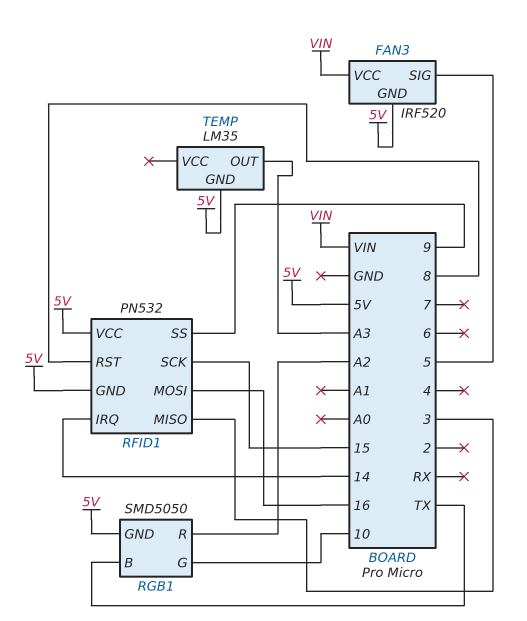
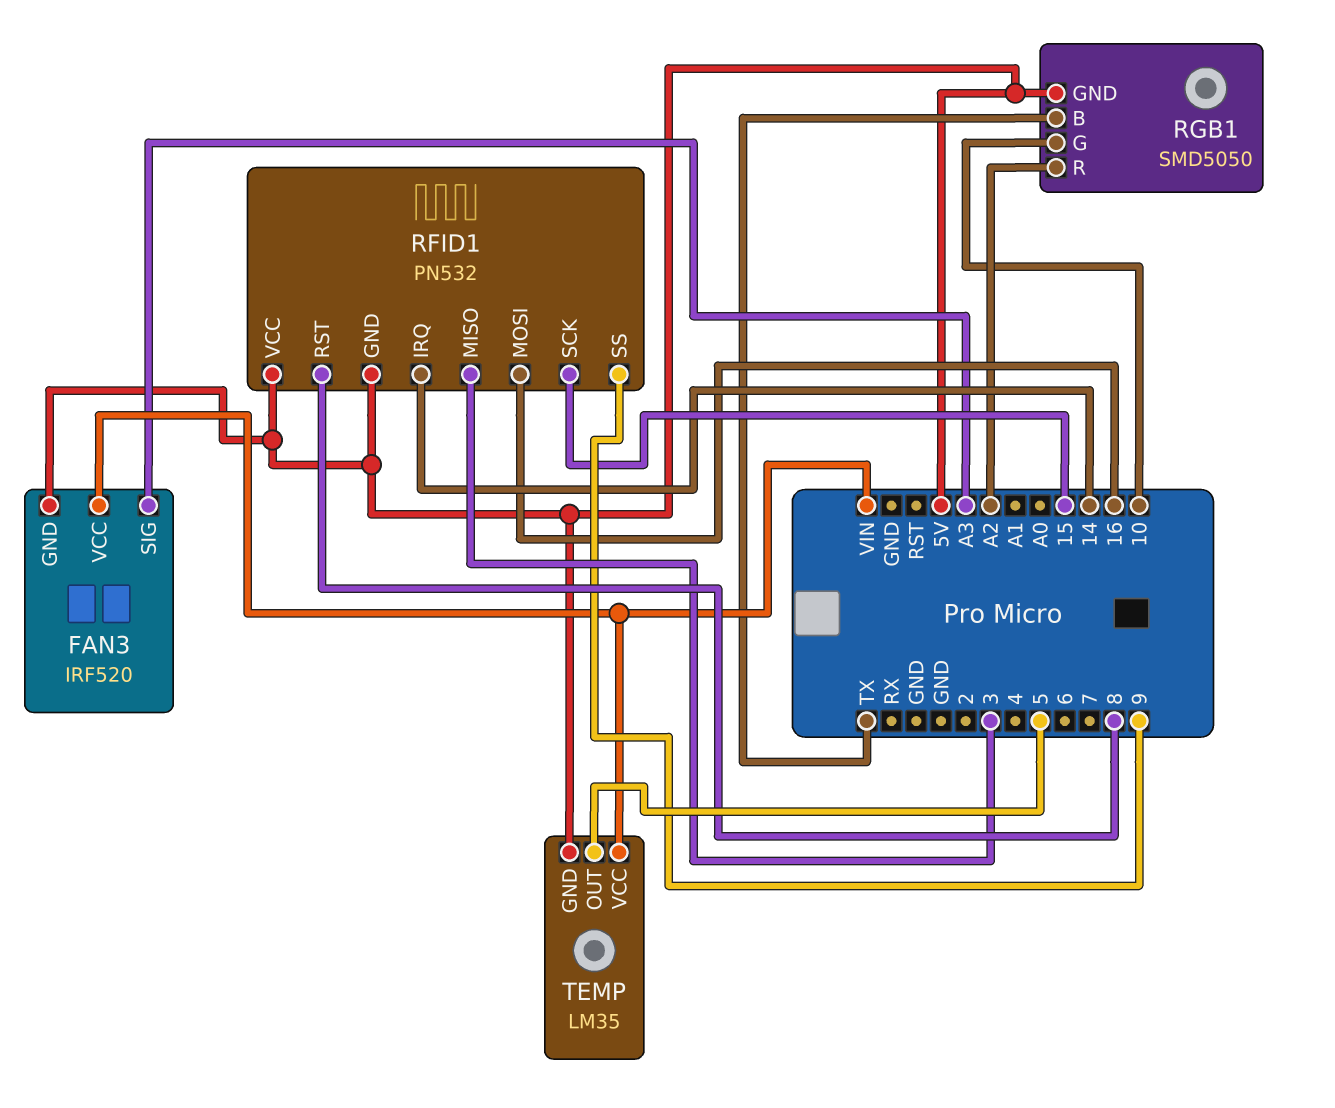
FAN3 pin SIG: 5 -> A3
TEMP pin OUT: A3 -> 5
TEMP pin VCC: none -> VIN

